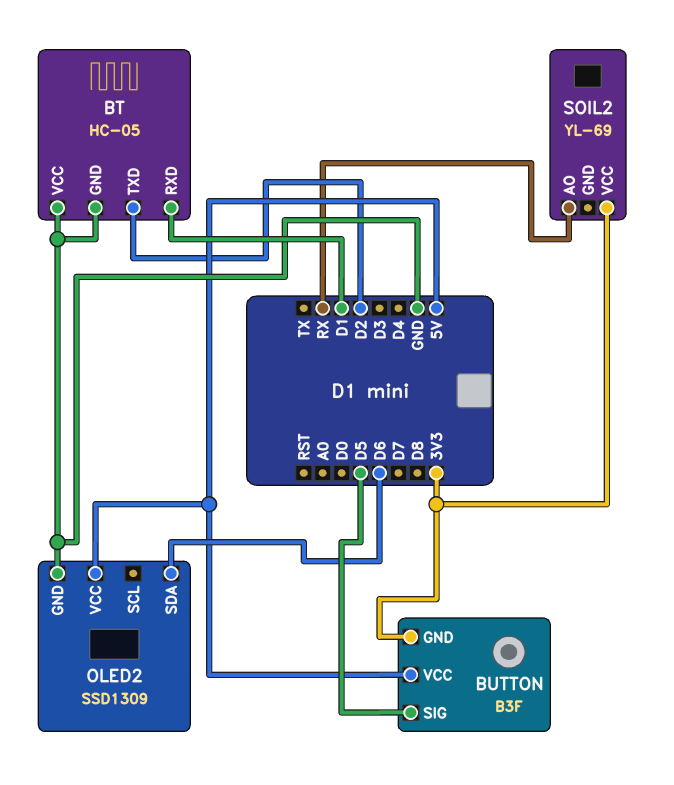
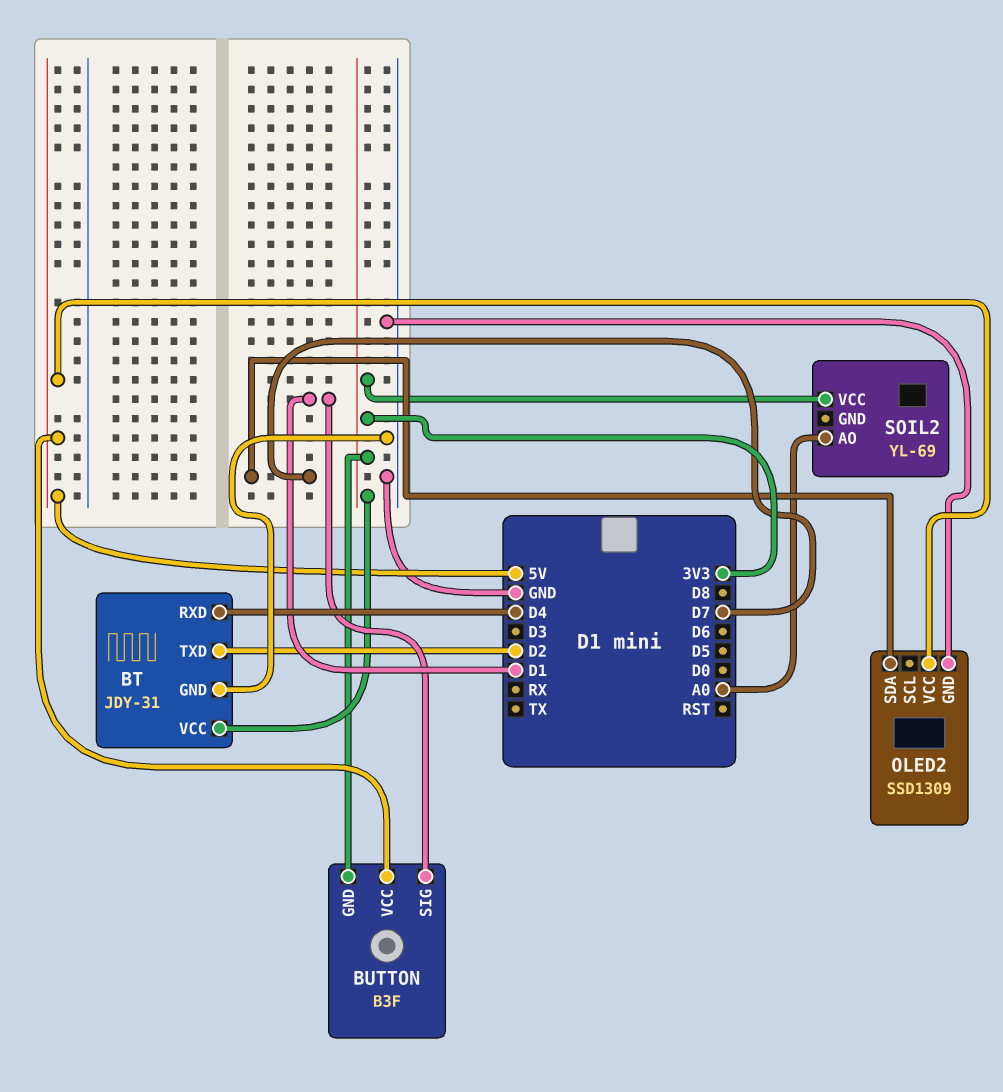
BT: HC-05 -> JDY-31
BT pin RXD: D1 -> D4
BT pin VCC: GND -> 3V3
BUTTON pin SIG: D5 -> D1
OLED2 pin SDA: D6 -> D7
SOIL2 pin AO: RX -> A0

